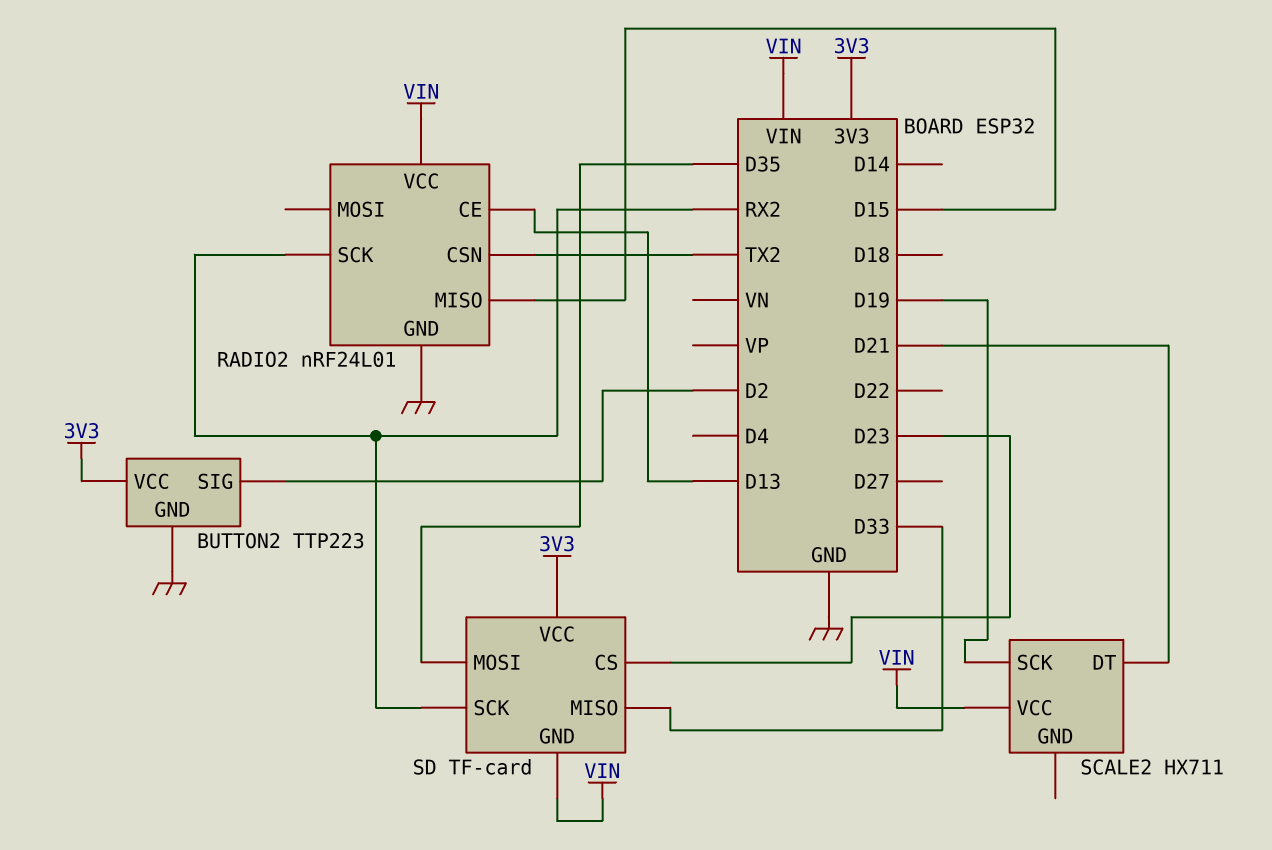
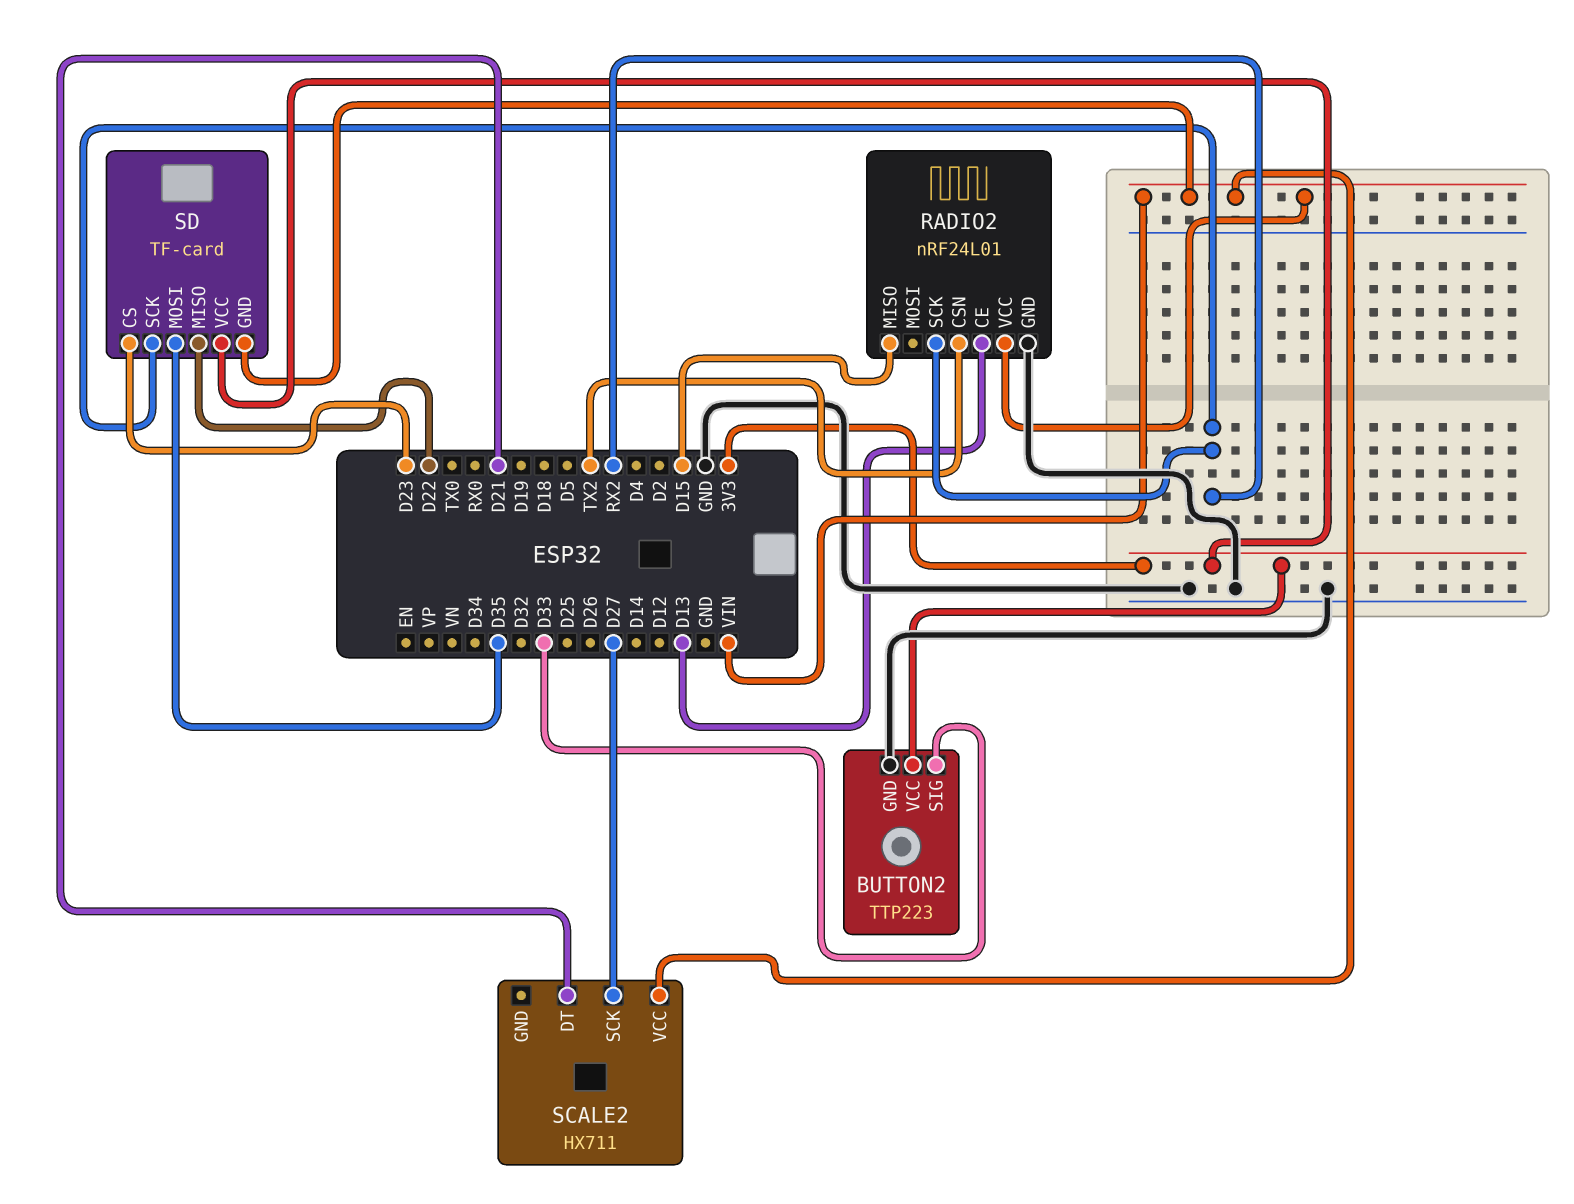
BUTTON2 pin SIG: D2 -> D33
SCALE2 pin SCK: D19 -> D27
SD pin MISO: D33 -> D22

